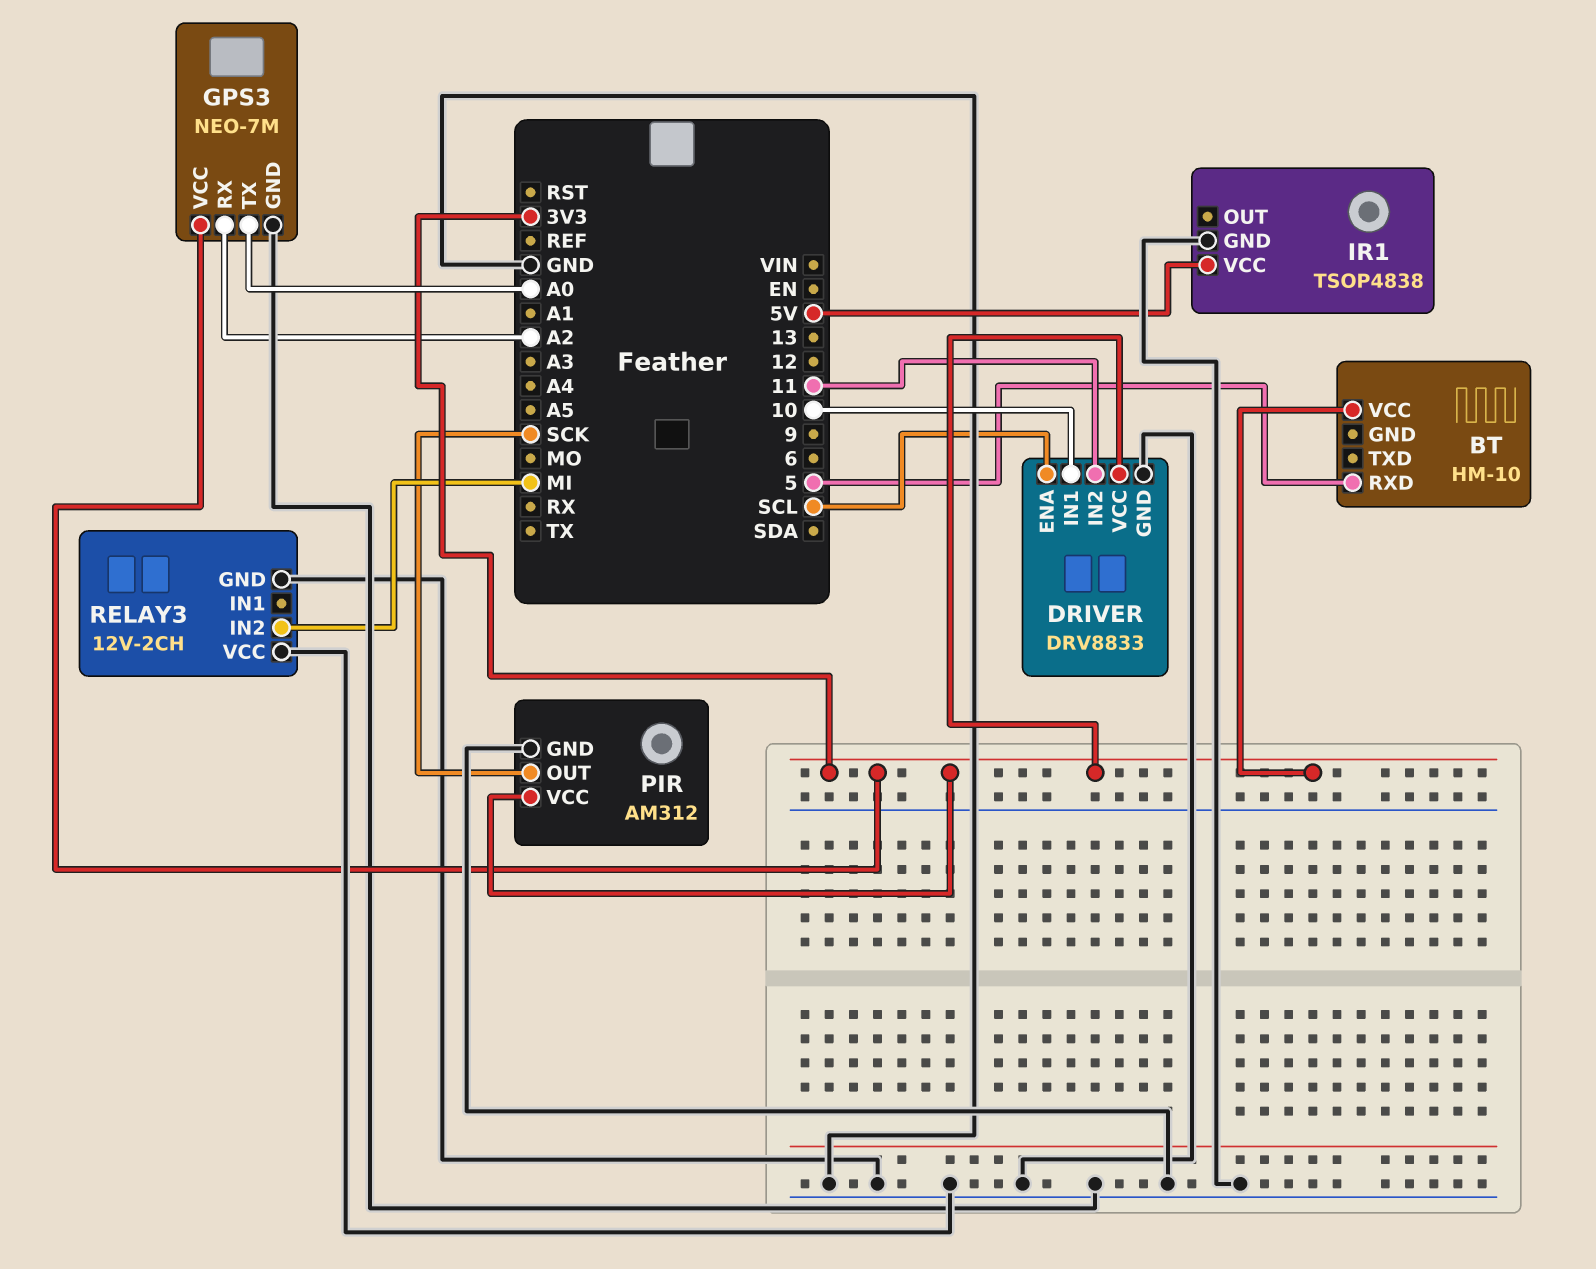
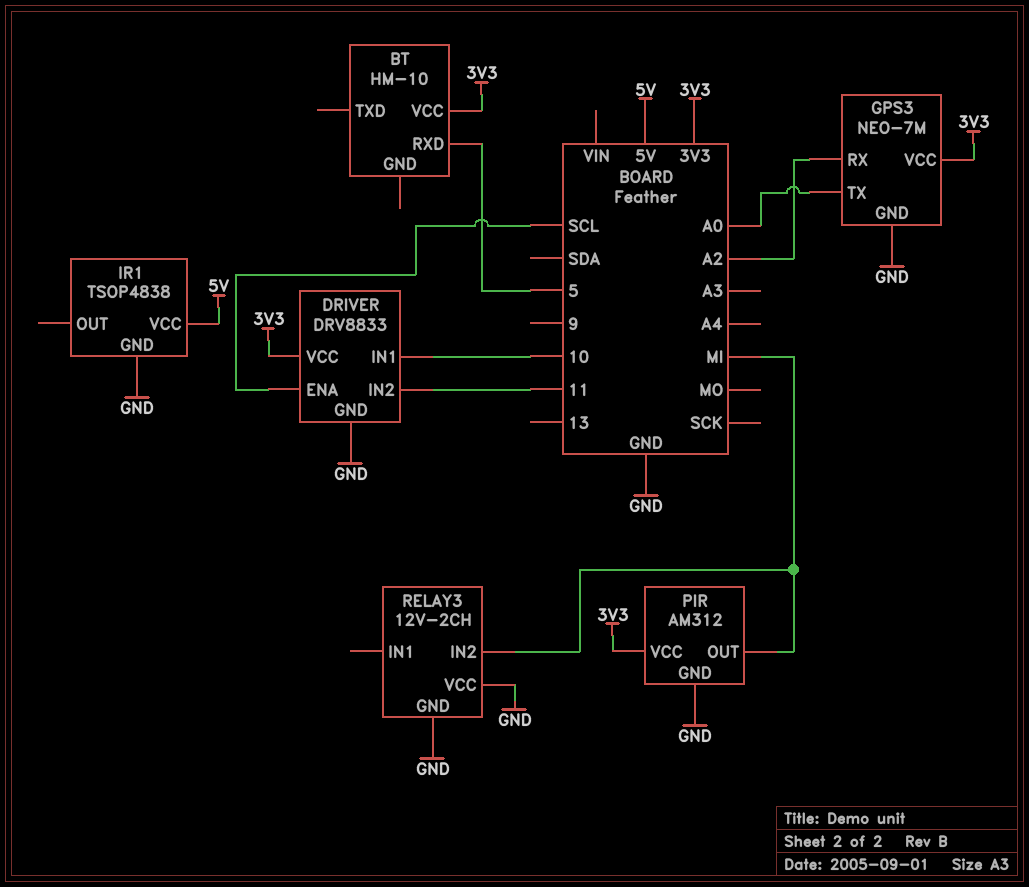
PIR pin OUT: SCK -> MI

